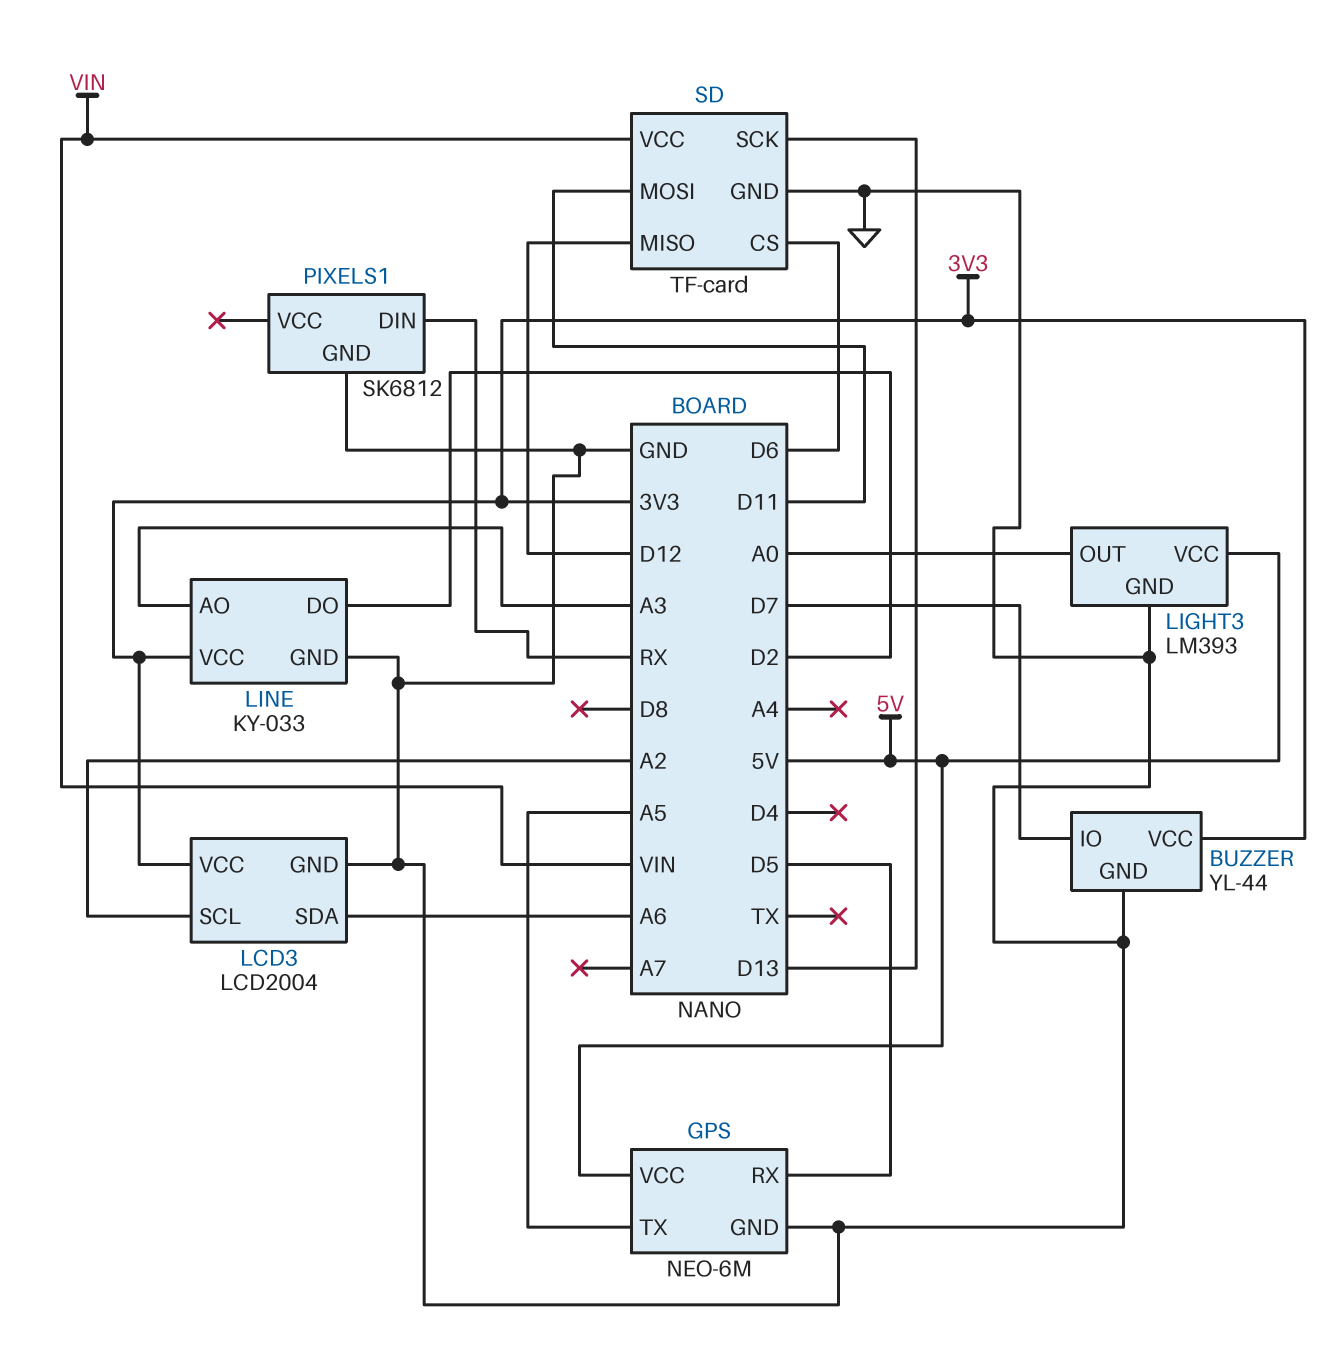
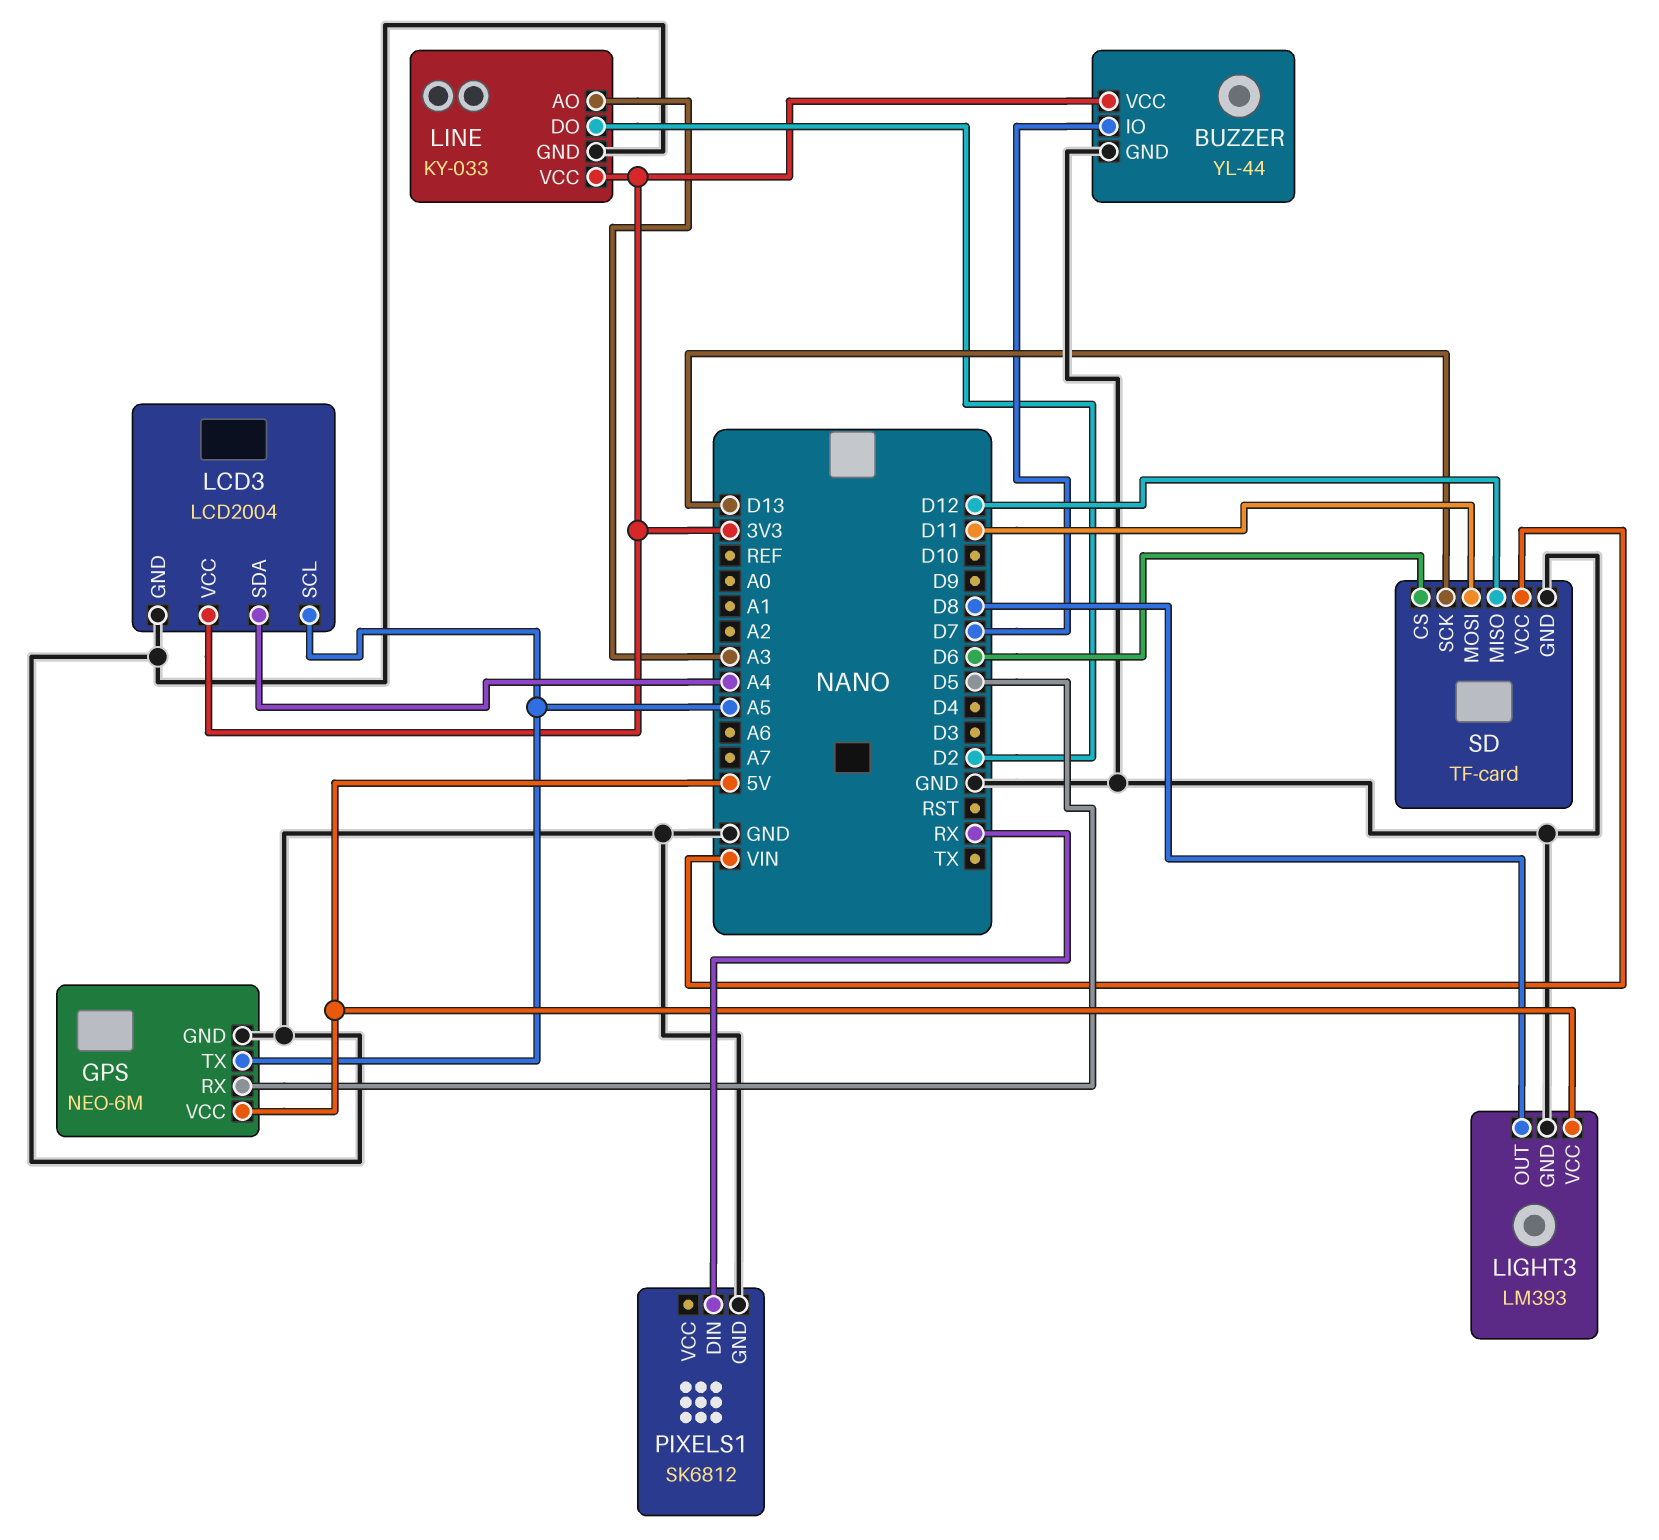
LCD3 pin SCL: A2 -> A5
LCD3 pin SDA: A6 -> A4
LIGHT3 pin OUT: A0 -> D8

